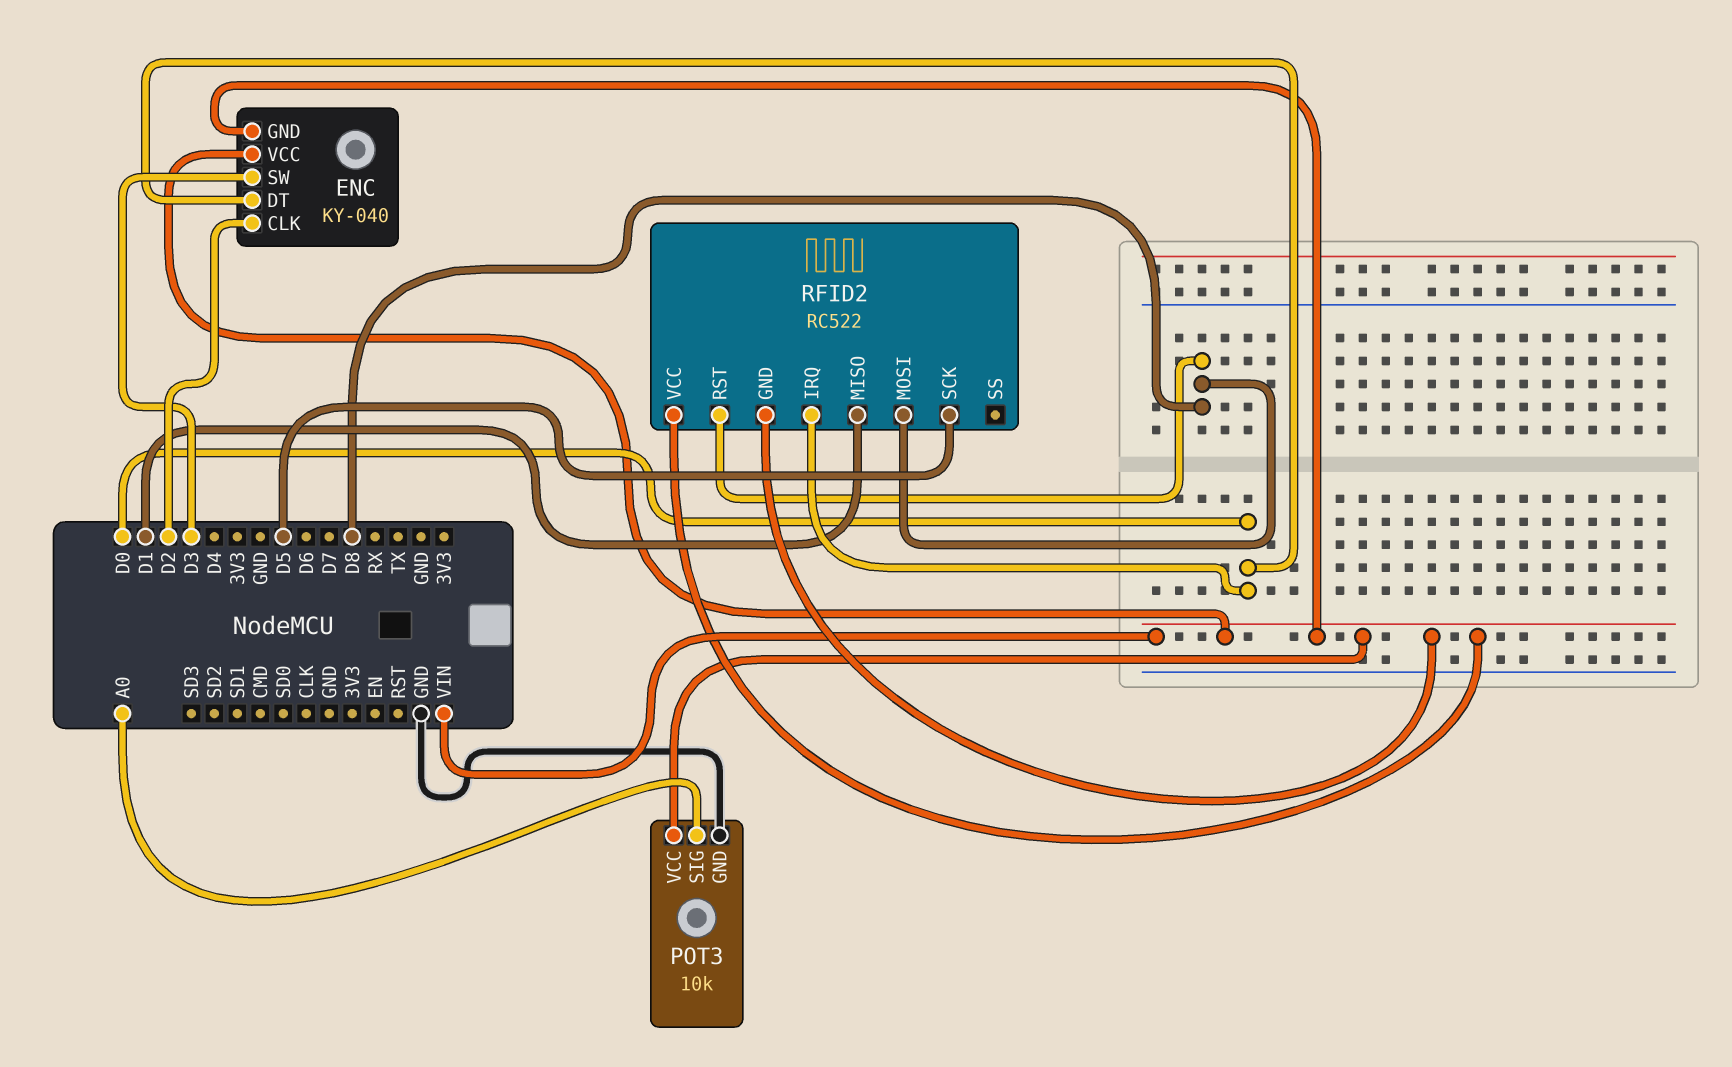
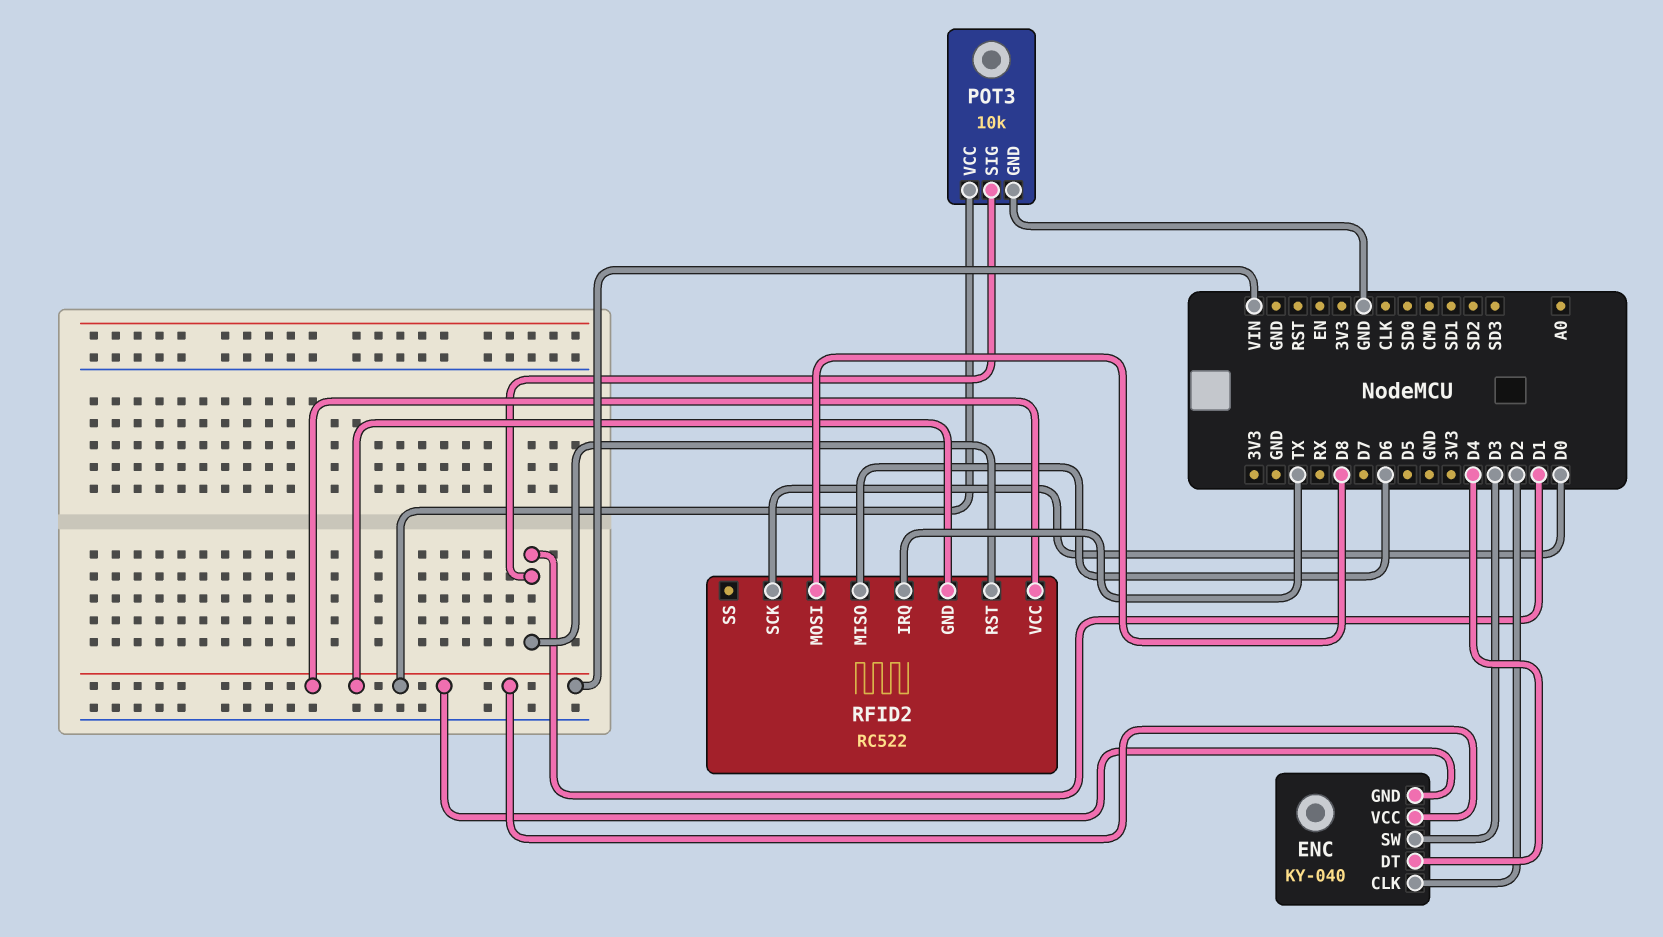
ENC pin DT: D0 -> D4
POT3 pin SIG: A0 -> D1
RFID2 pin IRQ: D0 -> TX
RFID2 pin MISO: D1 -> D6
RFID2 pin RST: D8 -> D1
RFID2 pin SCK: D5 -> D0

